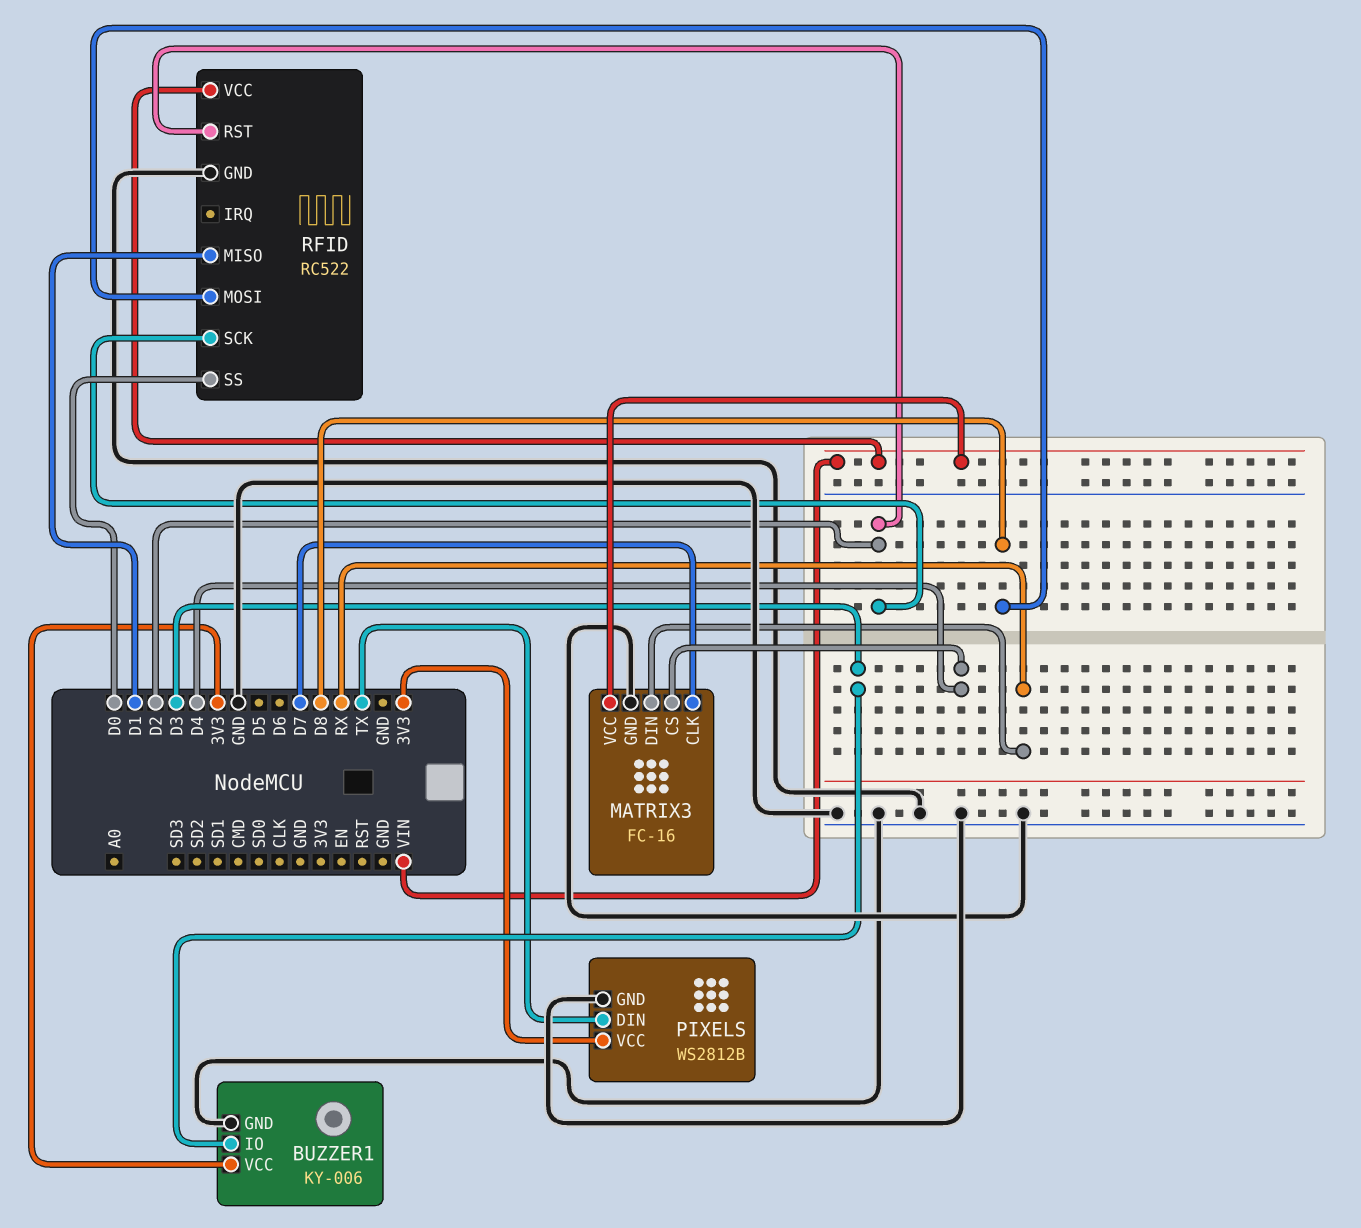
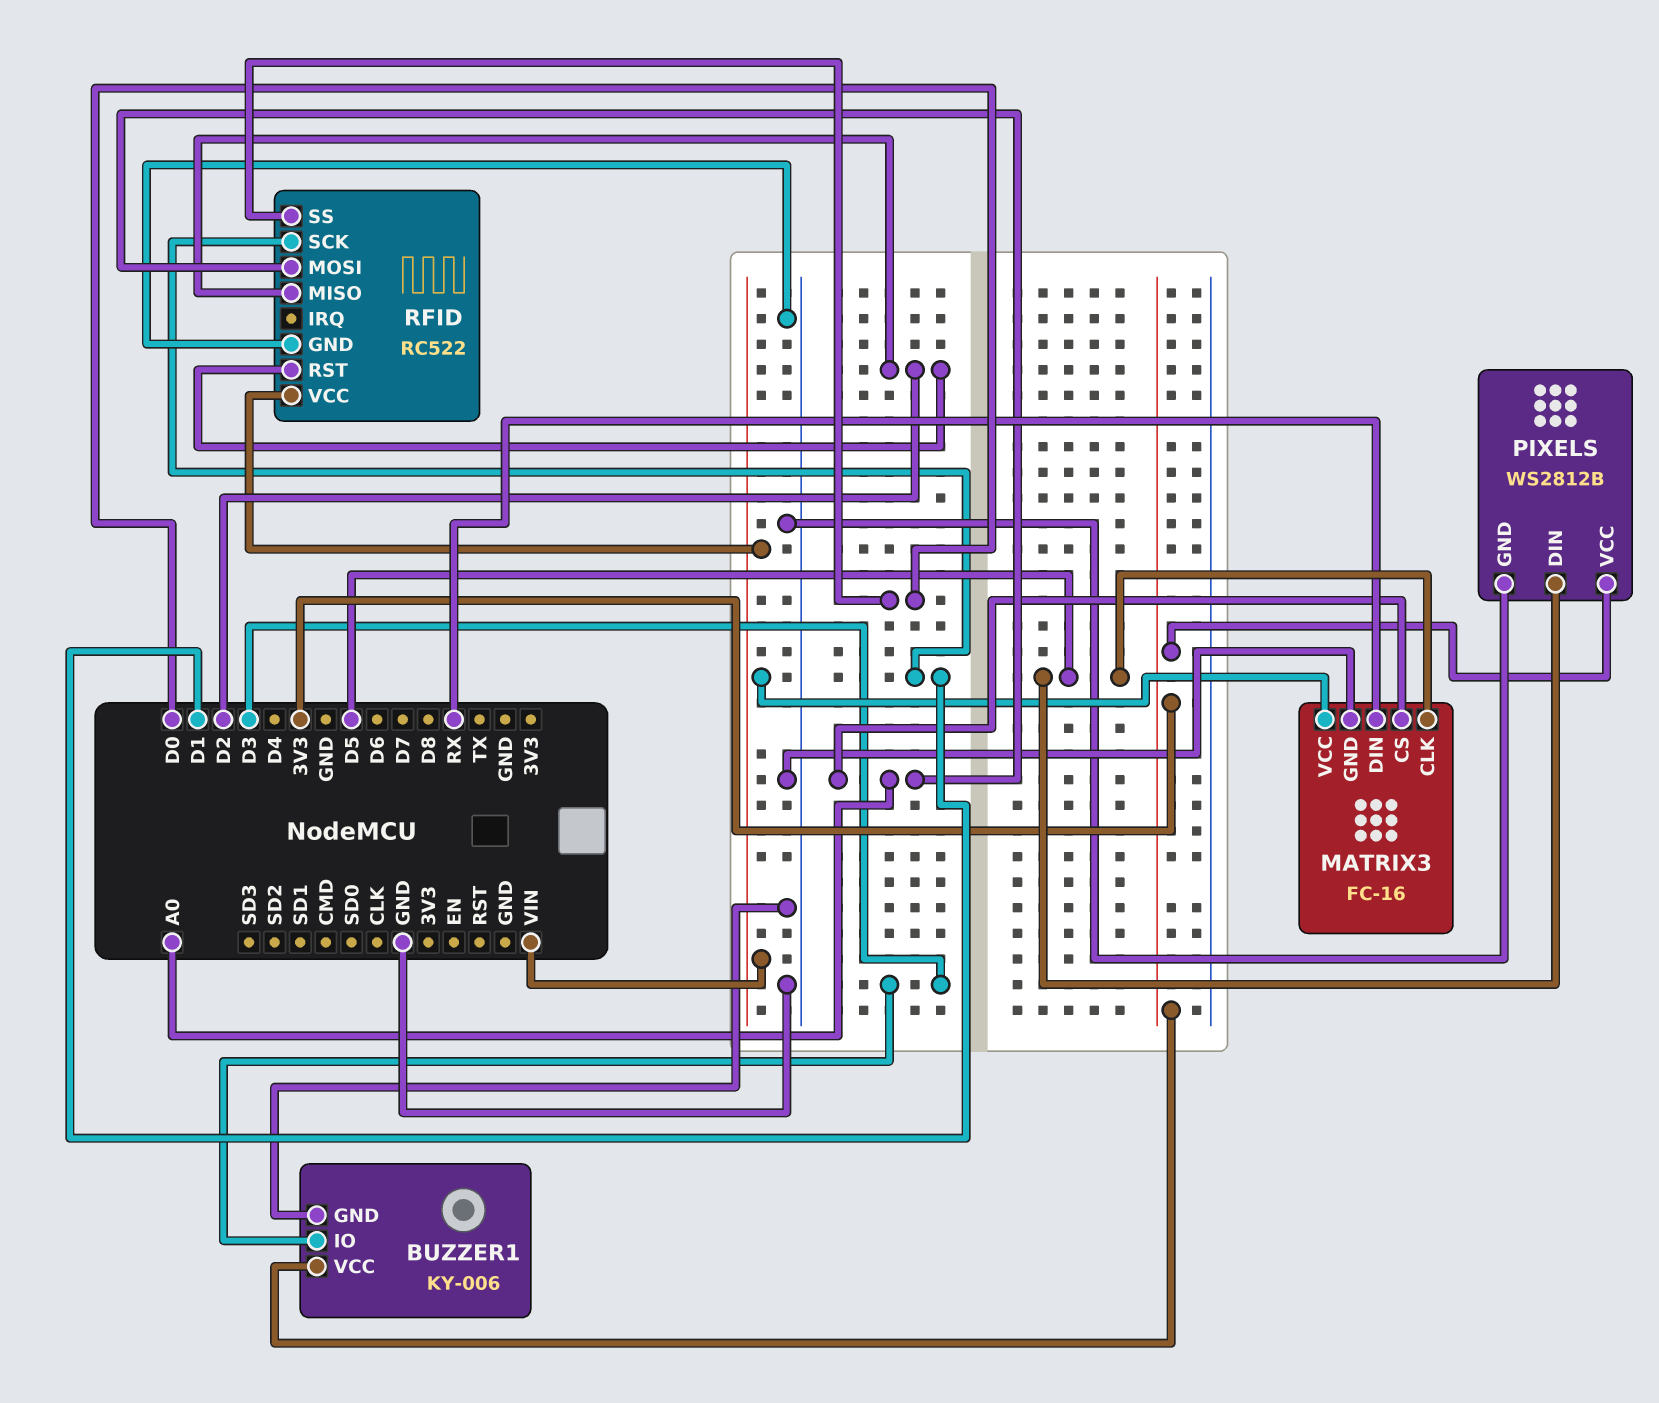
MATRIX3 pin CLK: D7 -> D5
MATRIX3 pin CS: D4 -> A0
PIXELS pin DIN: TX -> D5
RFID pin MISO: D1 -> D2
RFID pin MOSI: D8 -> A0
RFID pin SCK: D2 -> D1

